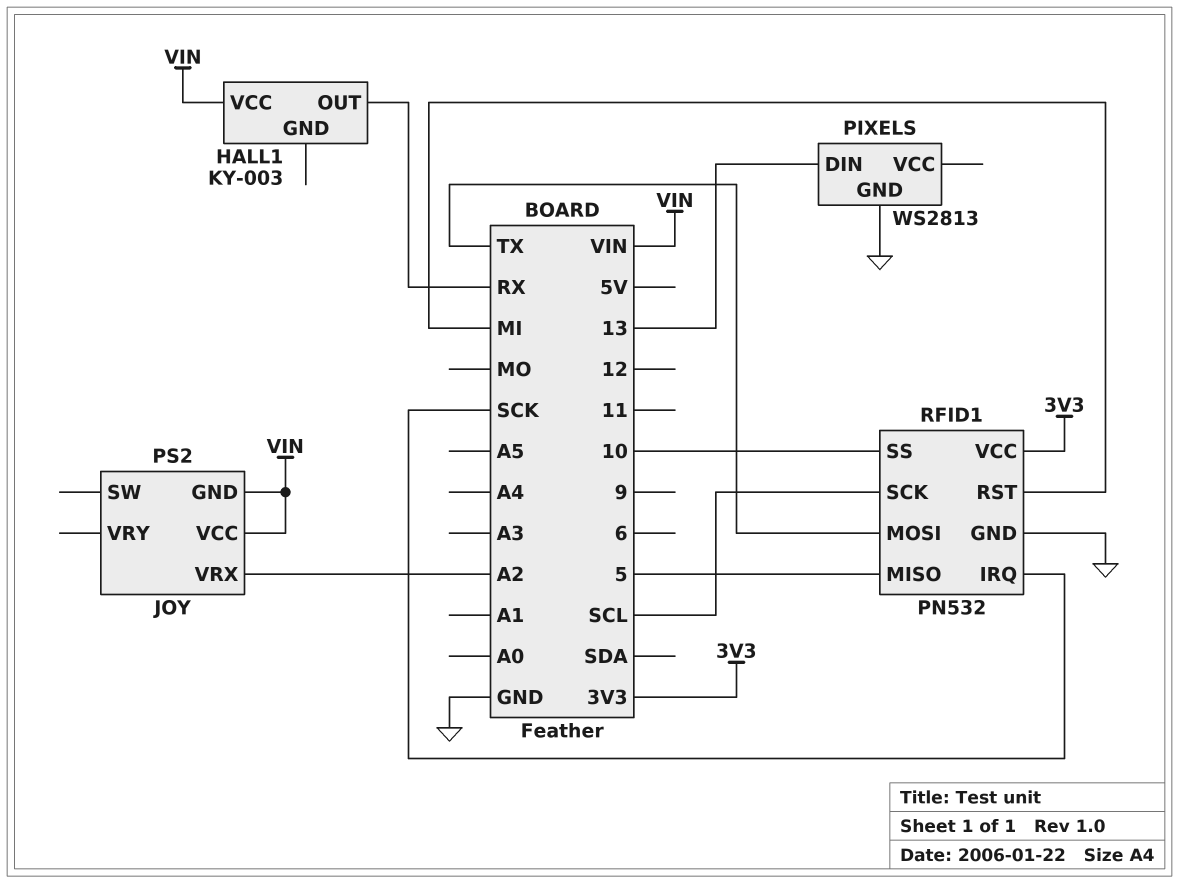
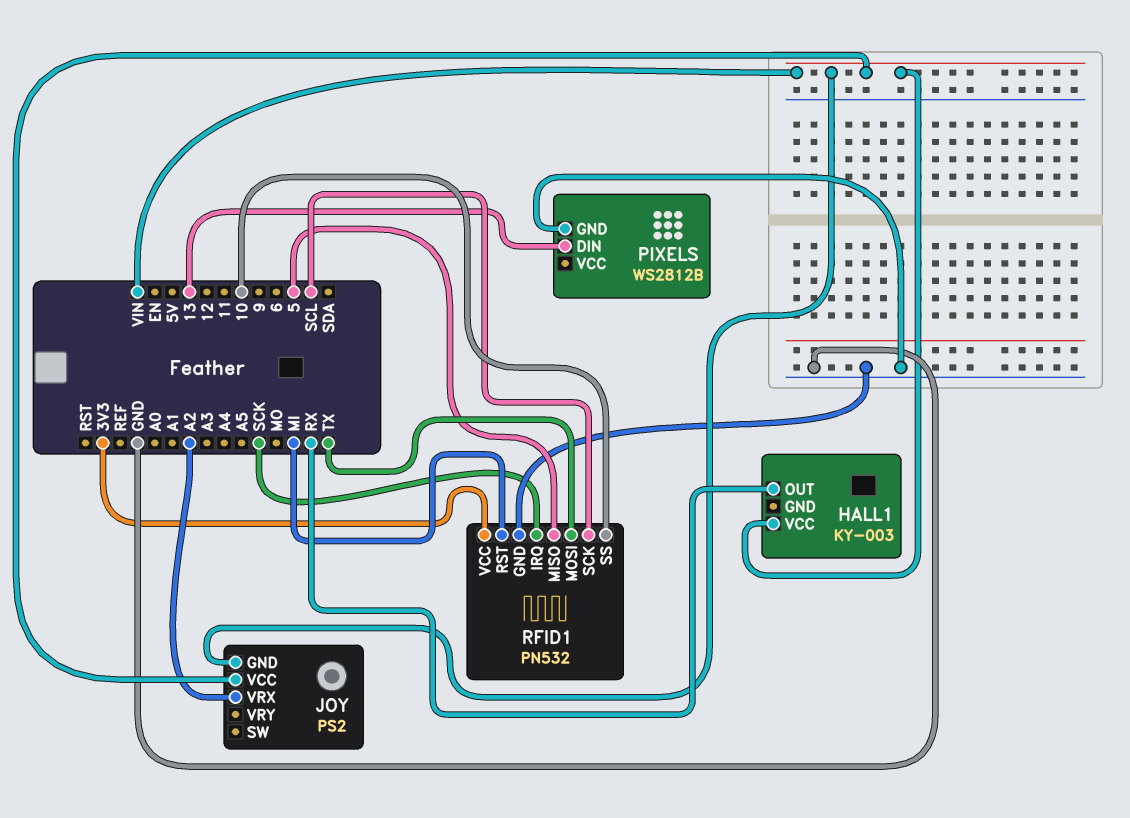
PIXELS: WS2813 -> WS2812B

